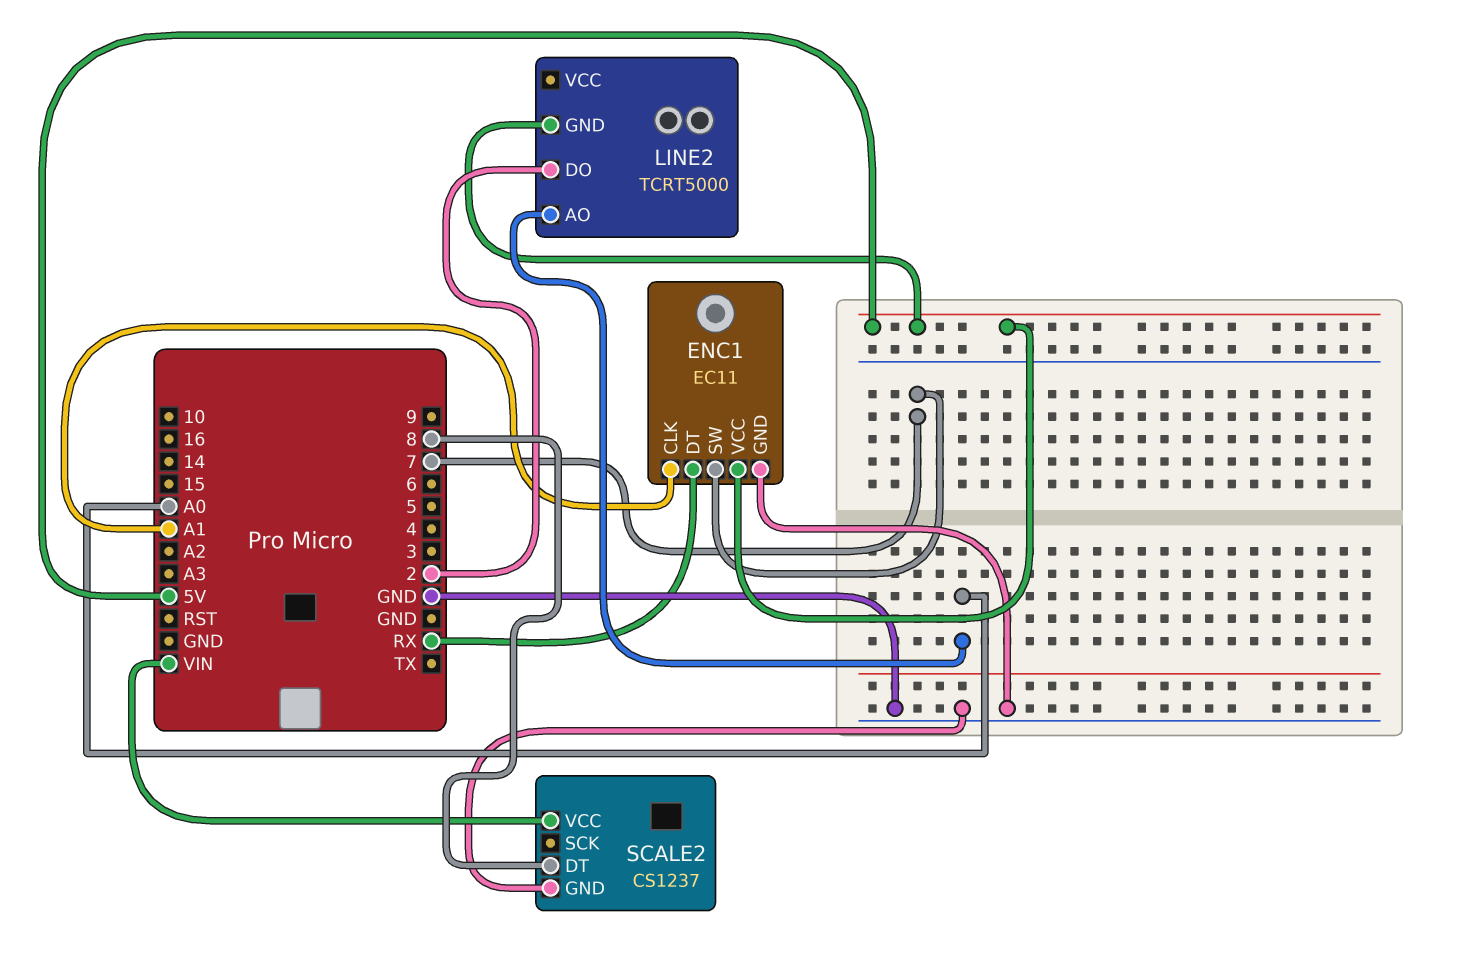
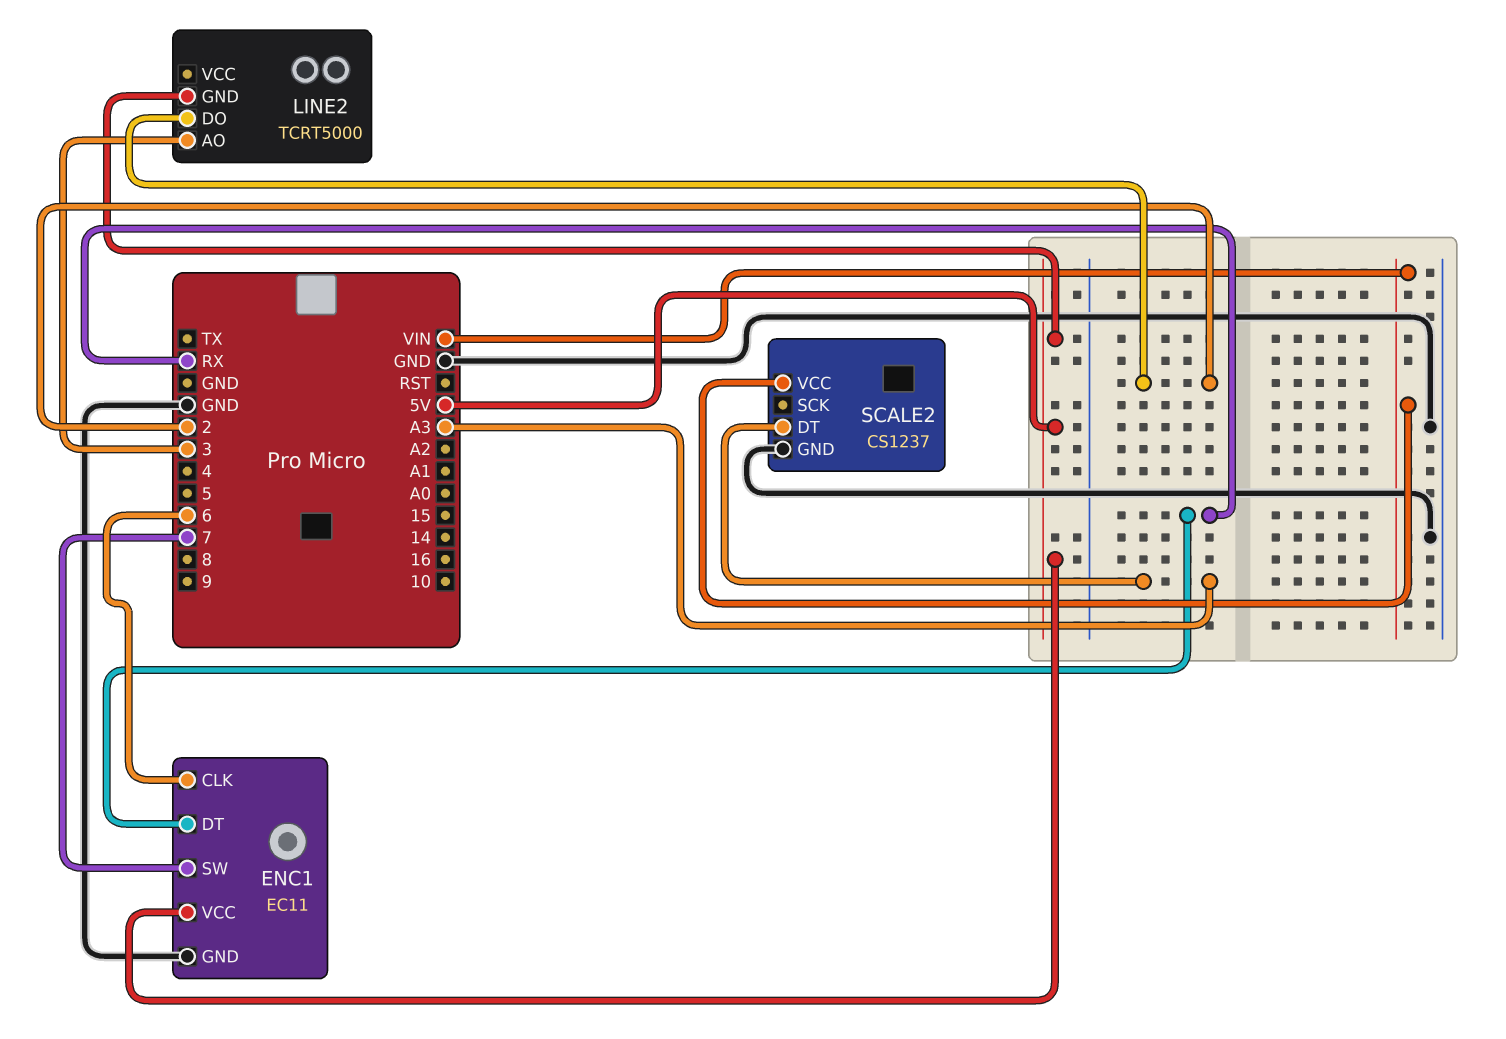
ENC1 pin CLK: A1 -> 6
LINE2 pin AO: A0 -> 3
SCALE2 pin DT: 8 -> A3

